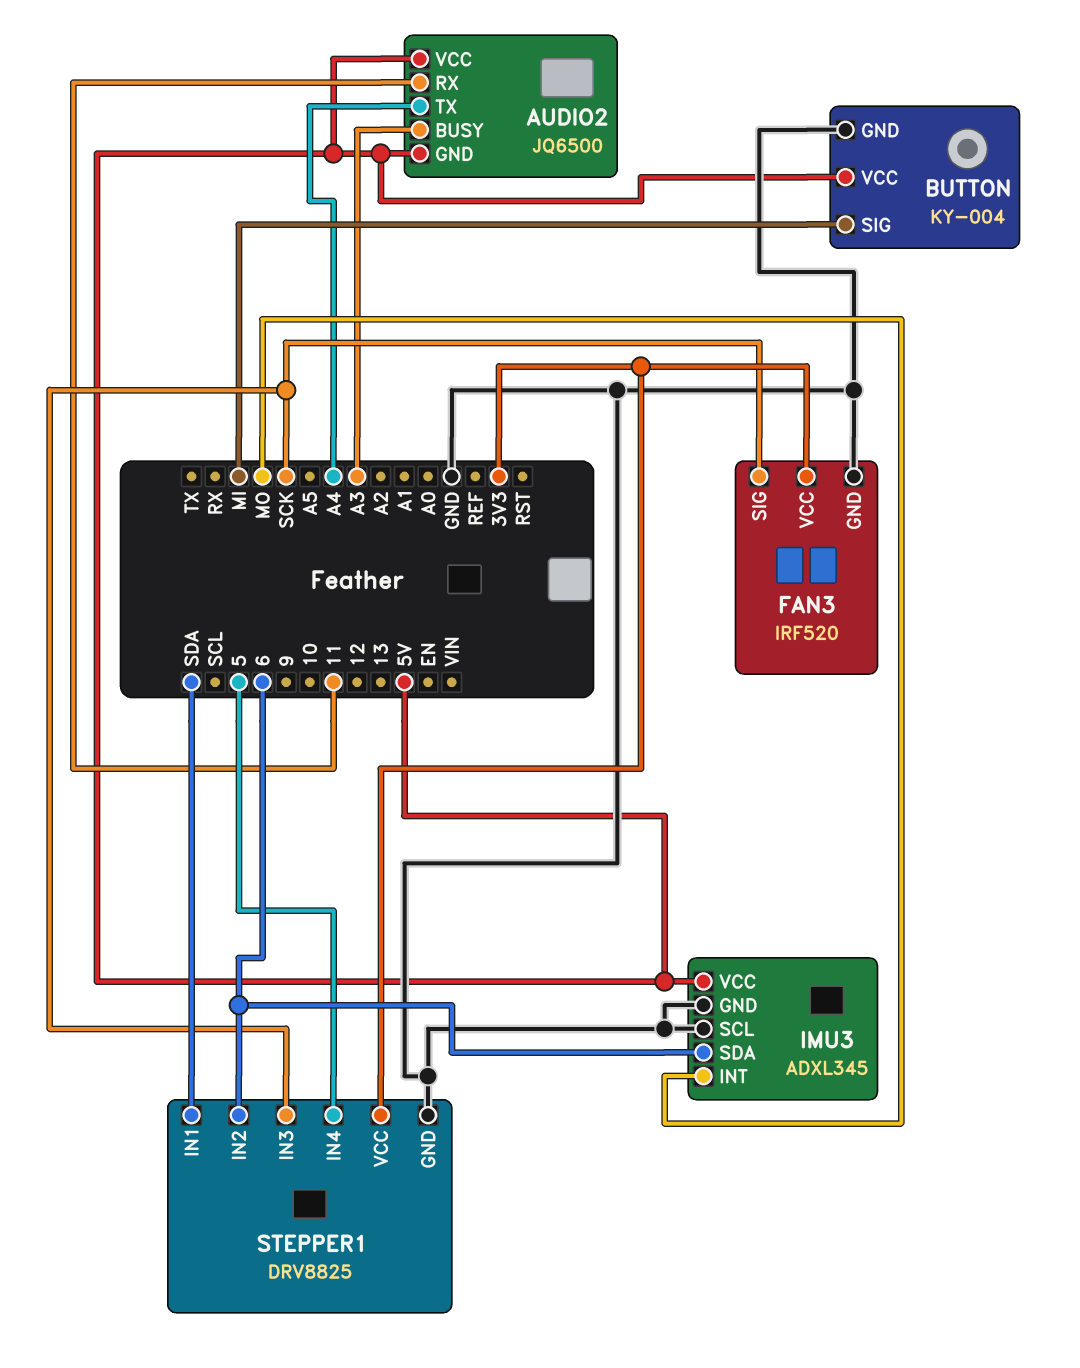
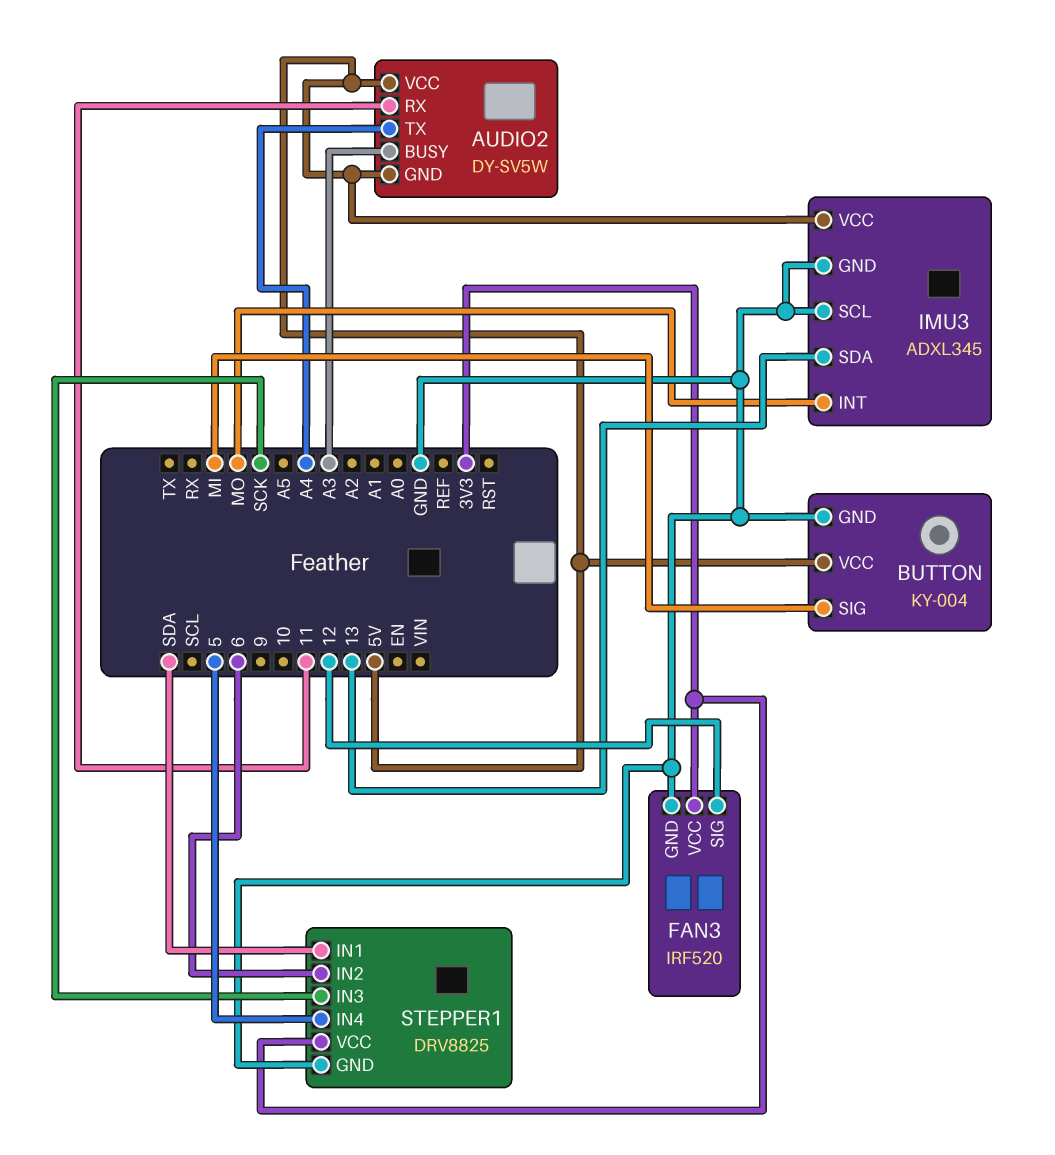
AUDIO2: JQ6500 -> DY-SV5W
FAN3 pin SIG: SCK -> 12
IMU3 pin SDA: 6 -> 13

